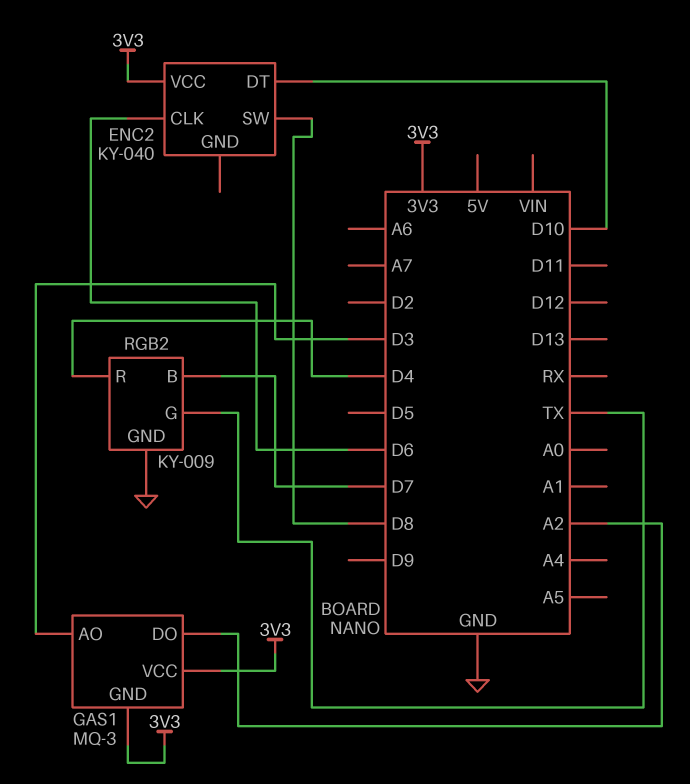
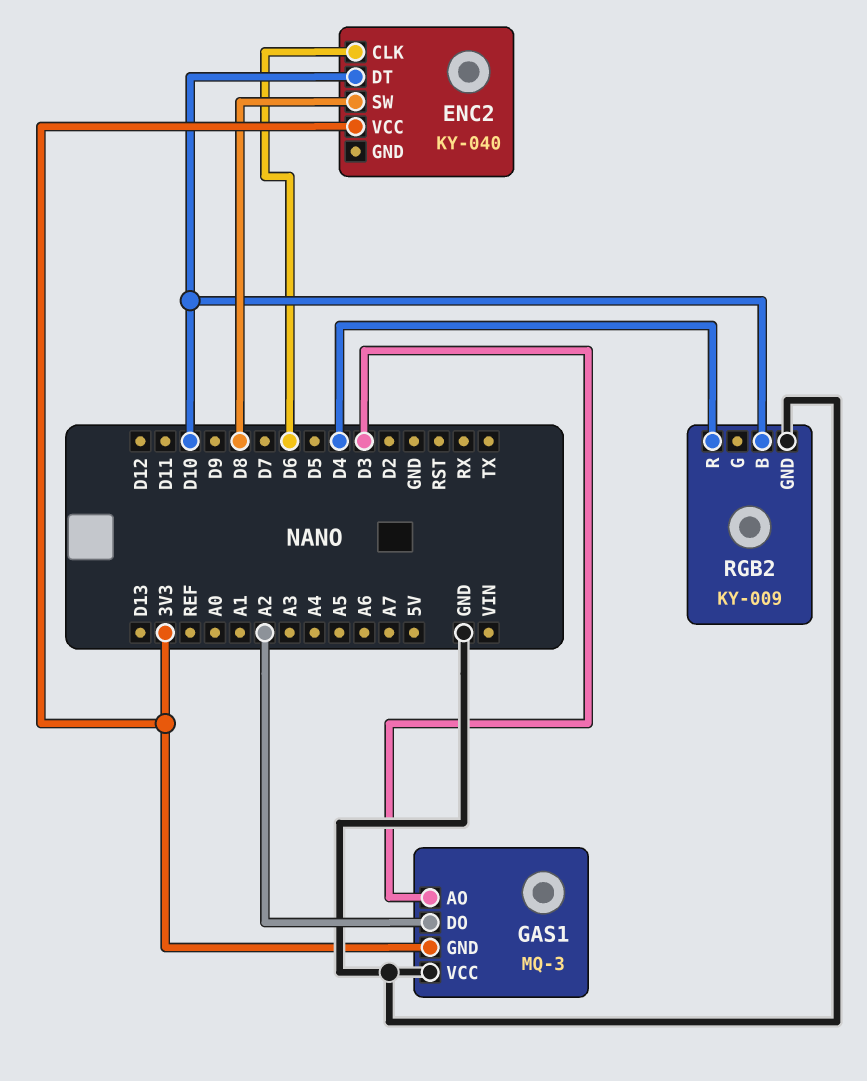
GAS1 pin VCC: 3V3 -> GND
RGB2 pin B: D7 -> D10
RGB2 pin G: TX -> none

